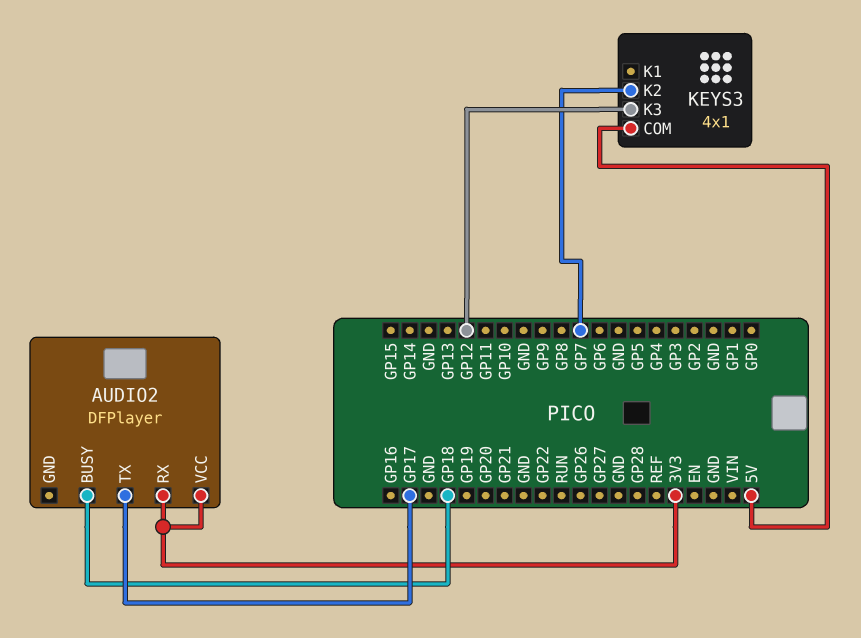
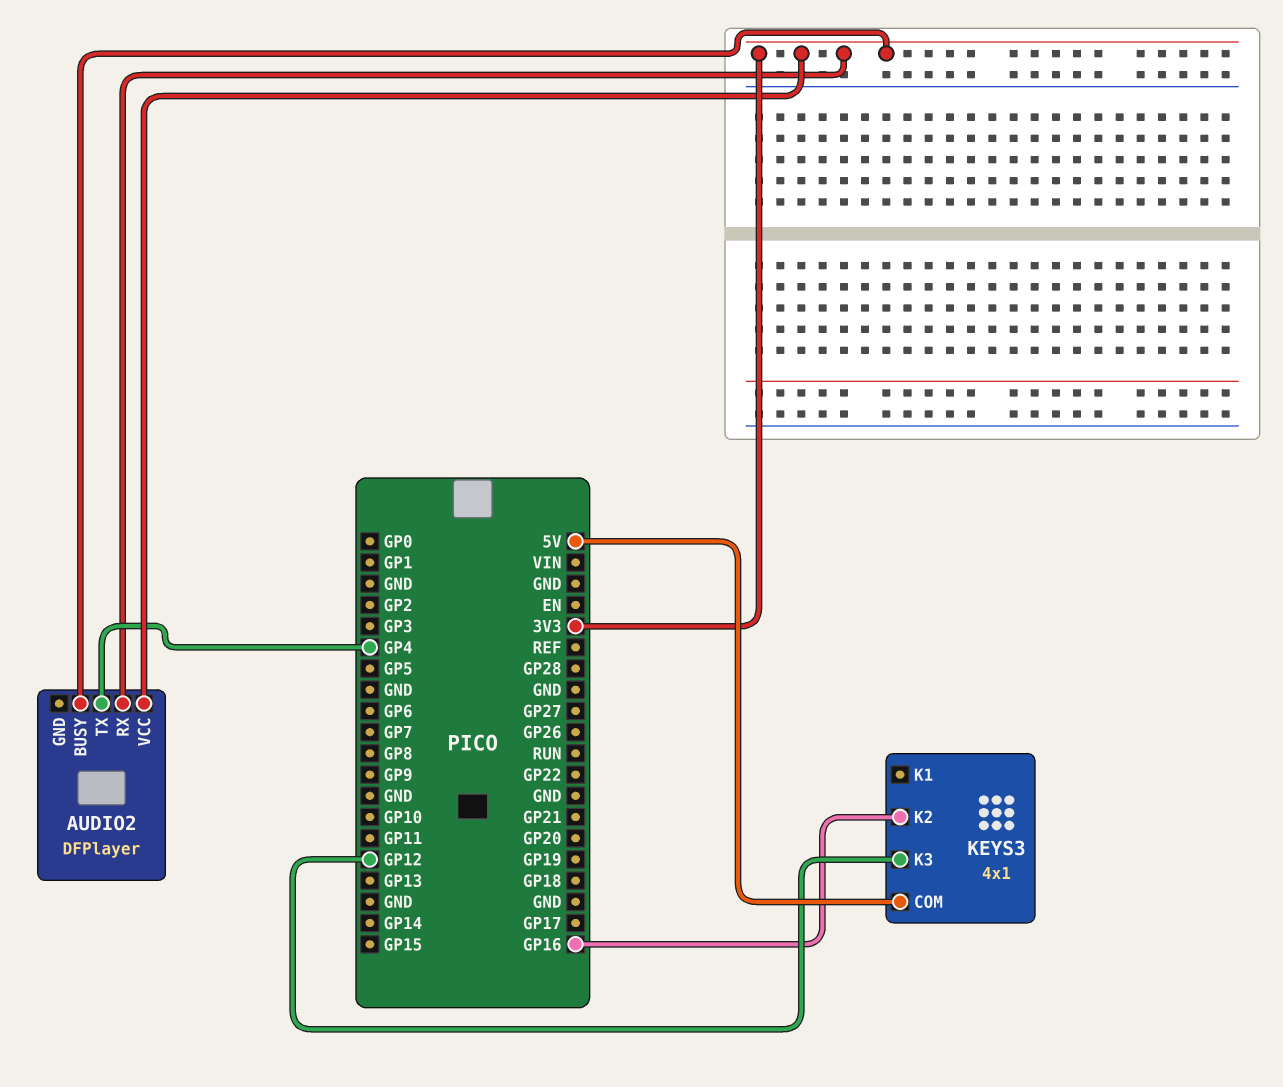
AUDIO2 pin BUSY: GP18 -> 3V3
AUDIO2 pin TX: GP17 -> GP4
KEYS3 pin K2: GP7 -> GP16

